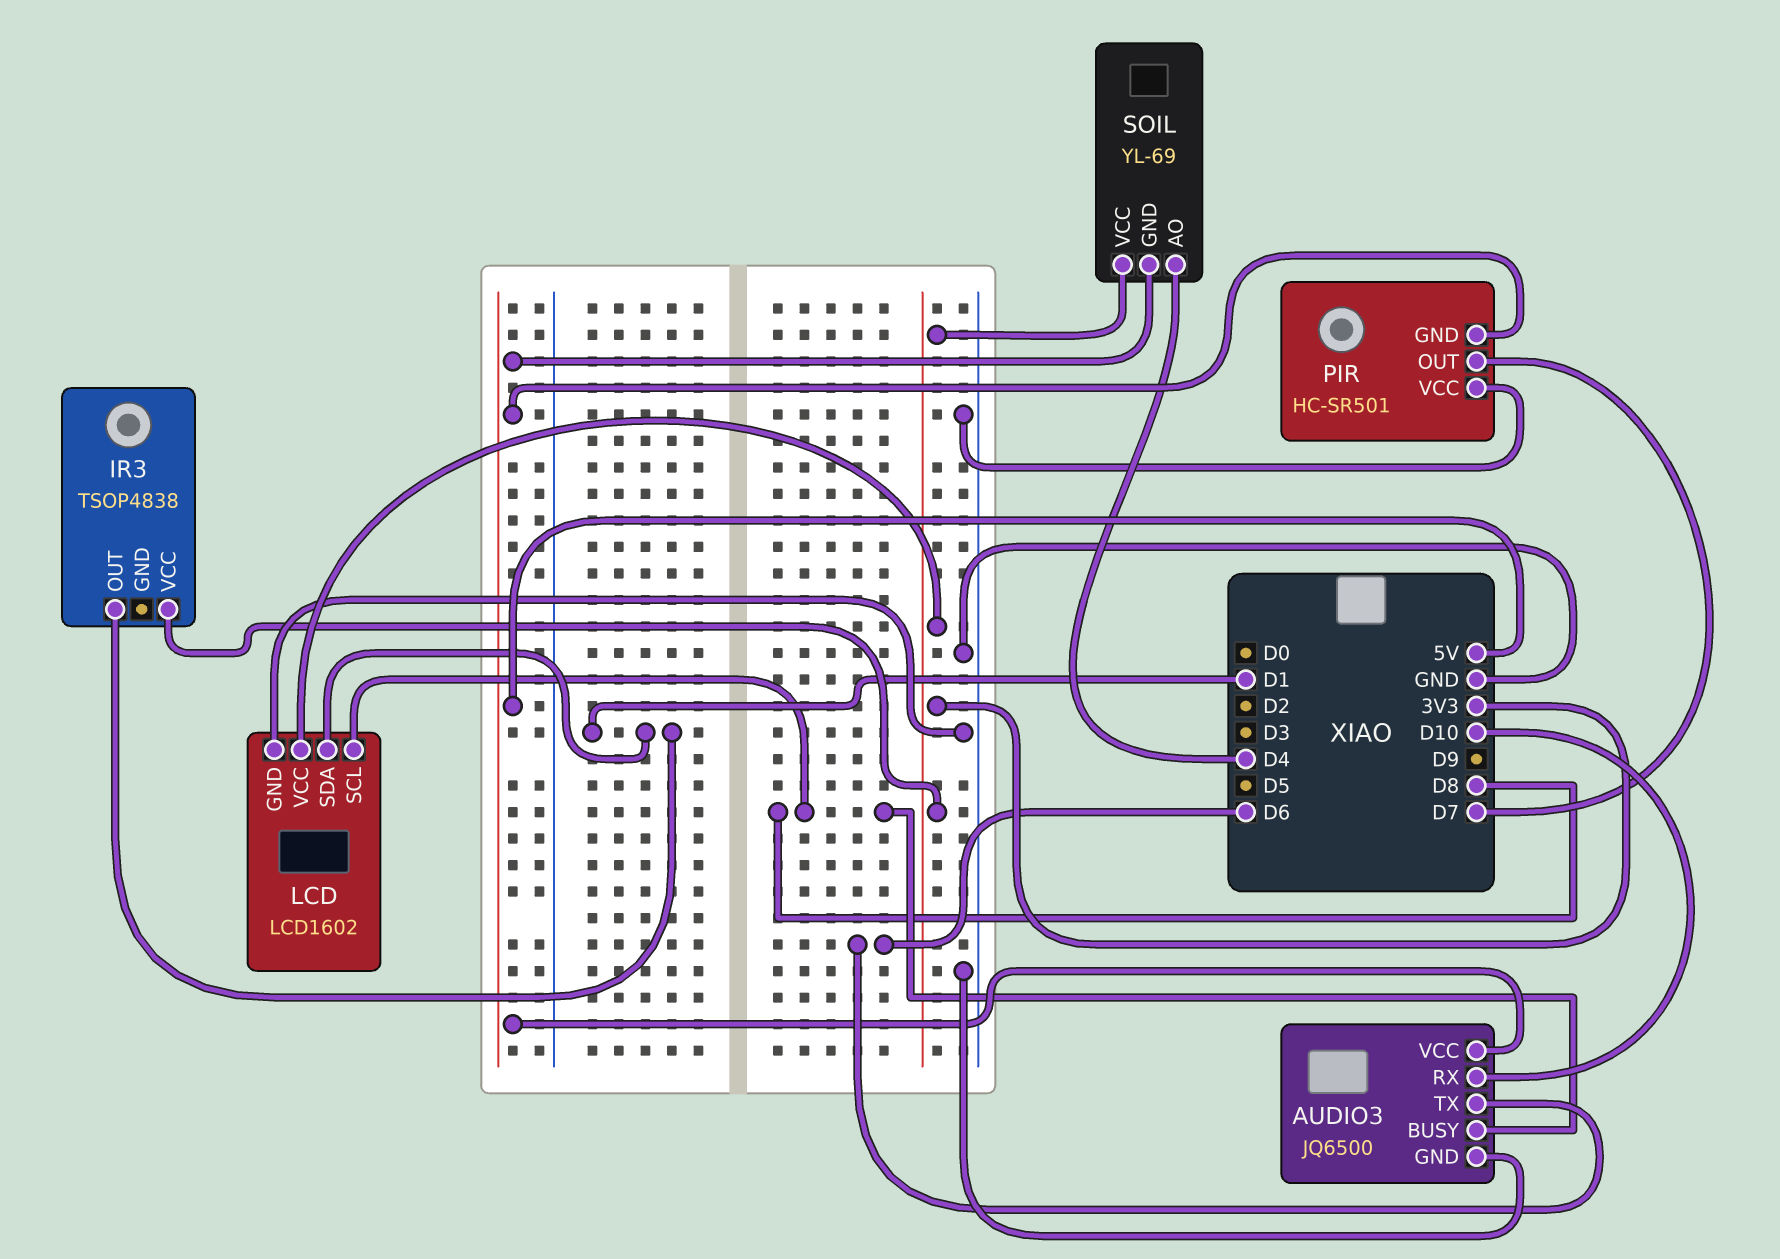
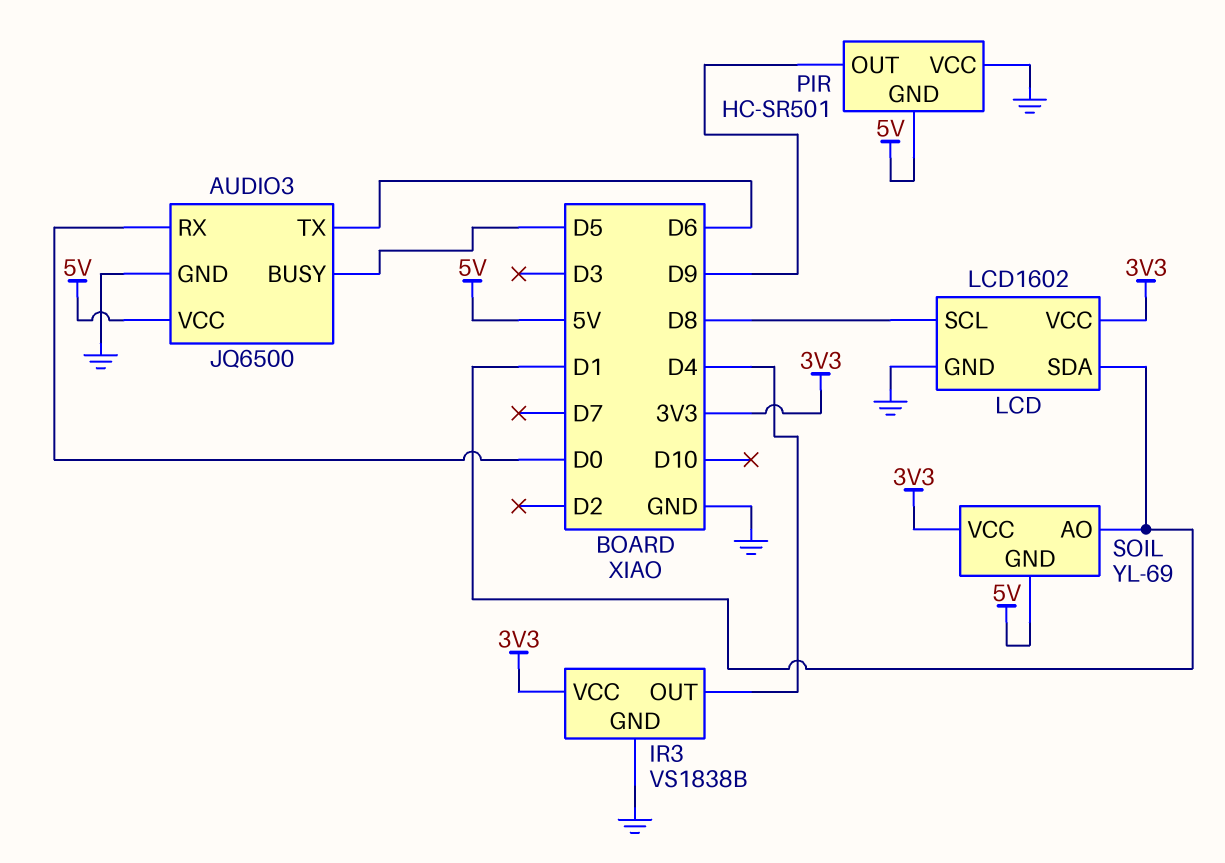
AUDIO3 pin BUSY: D8 -> D5
AUDIO3 pin RX: D10 -> D0
IR3: TSOP4838 -> VS1838B
IR3 pin GND: none -> GND
IR3 pin OUT: D1 -> D4
PIR pin OUT: D7 -> D9
SOIL pin AO: D4 -> D1

